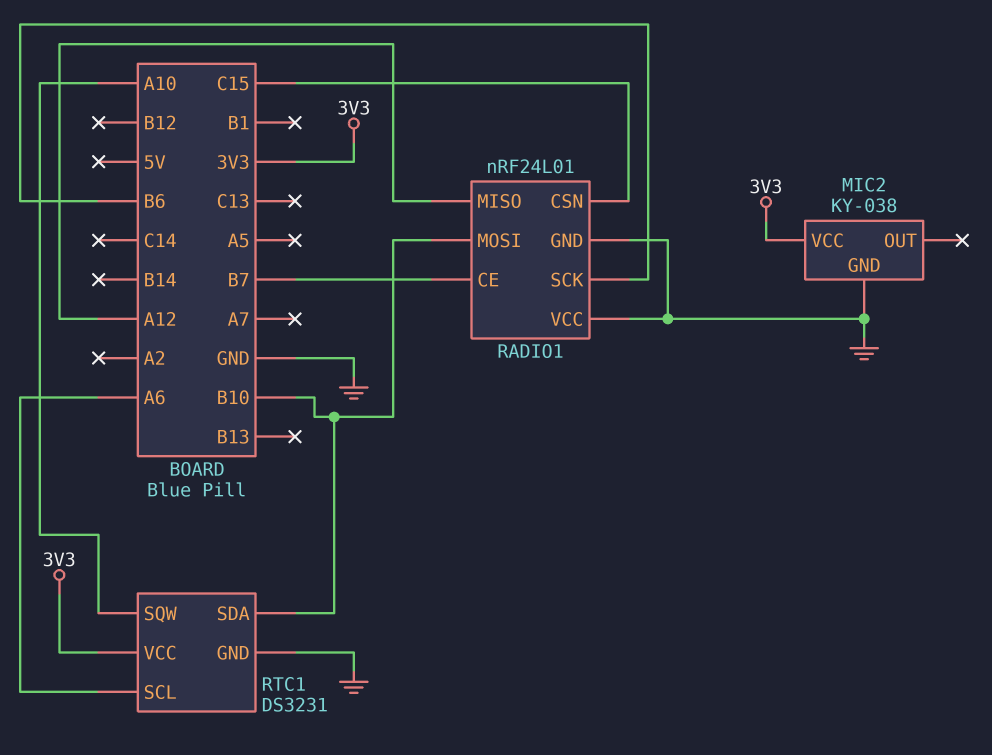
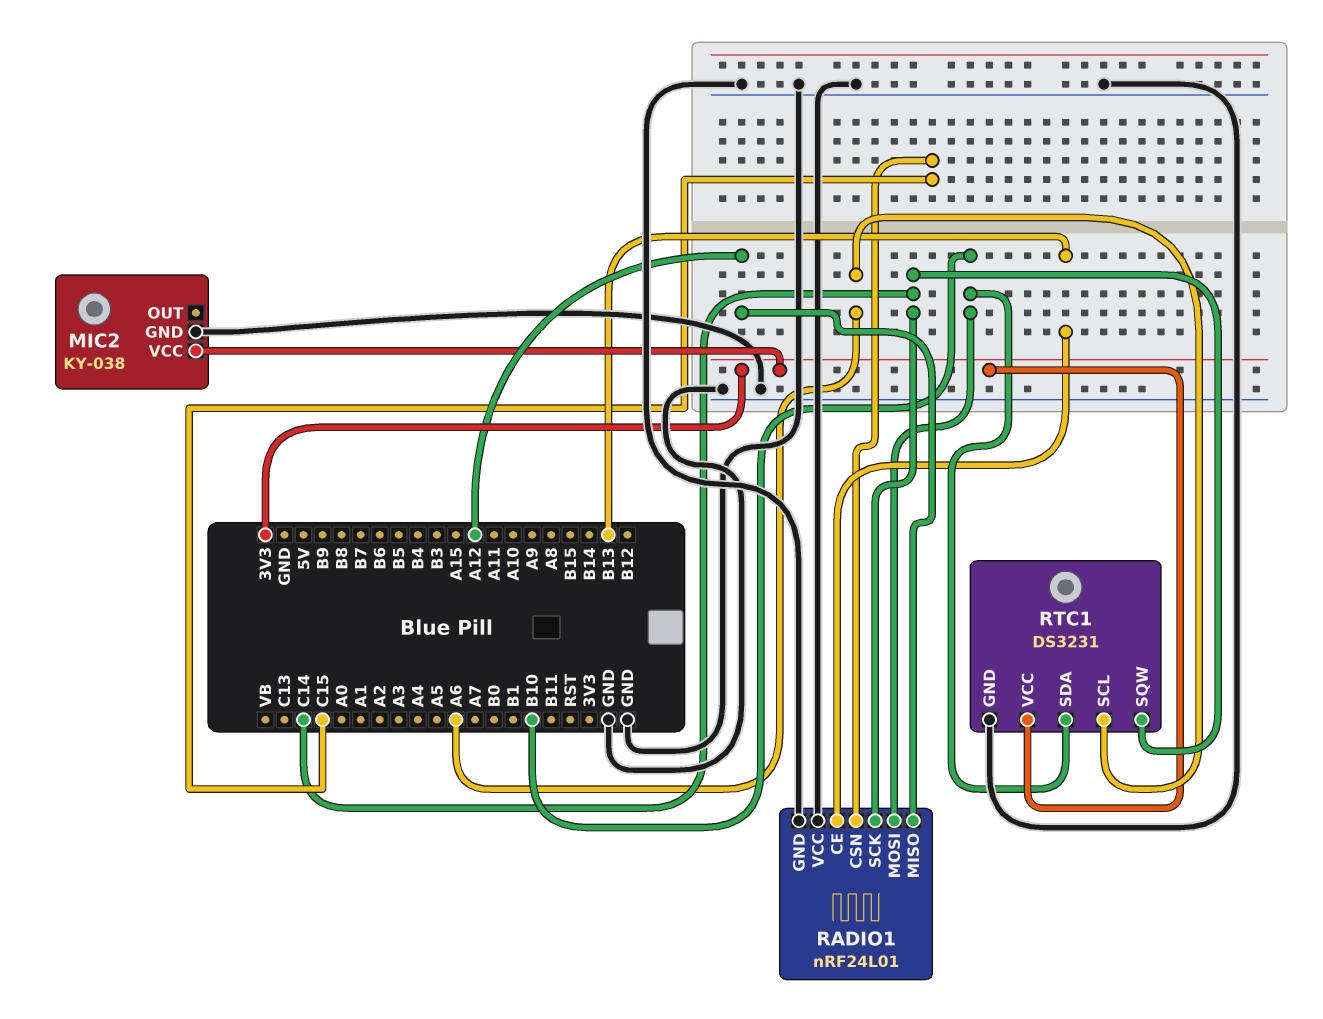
RADIO1 pin CE: B7 -> B13
RADIO1 pin SCK: B6 -> C14
RTC1 pin SQW: A10 -> C14

